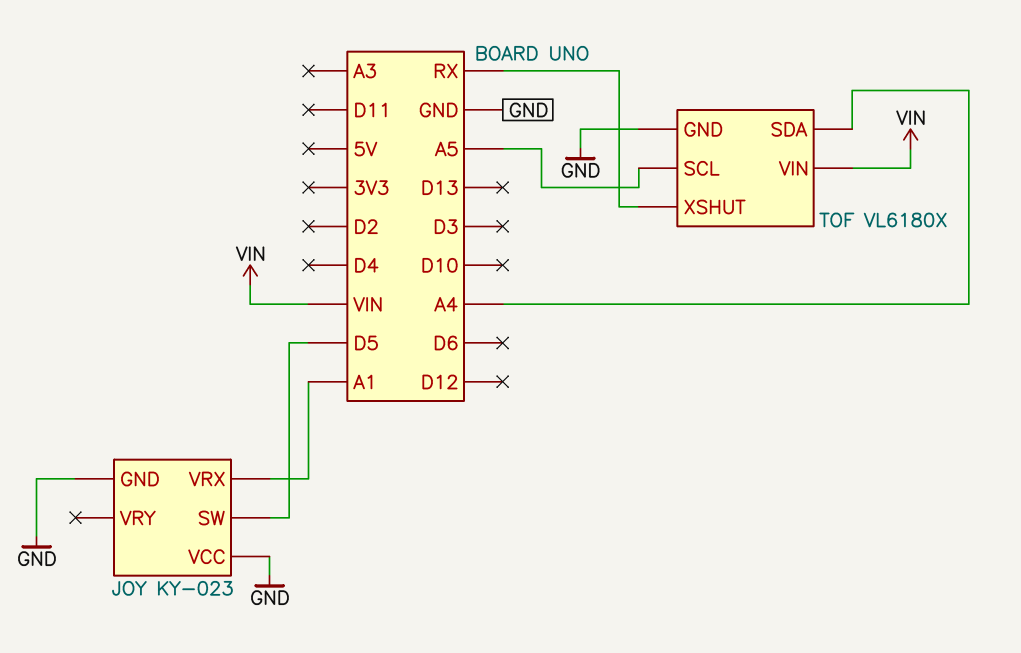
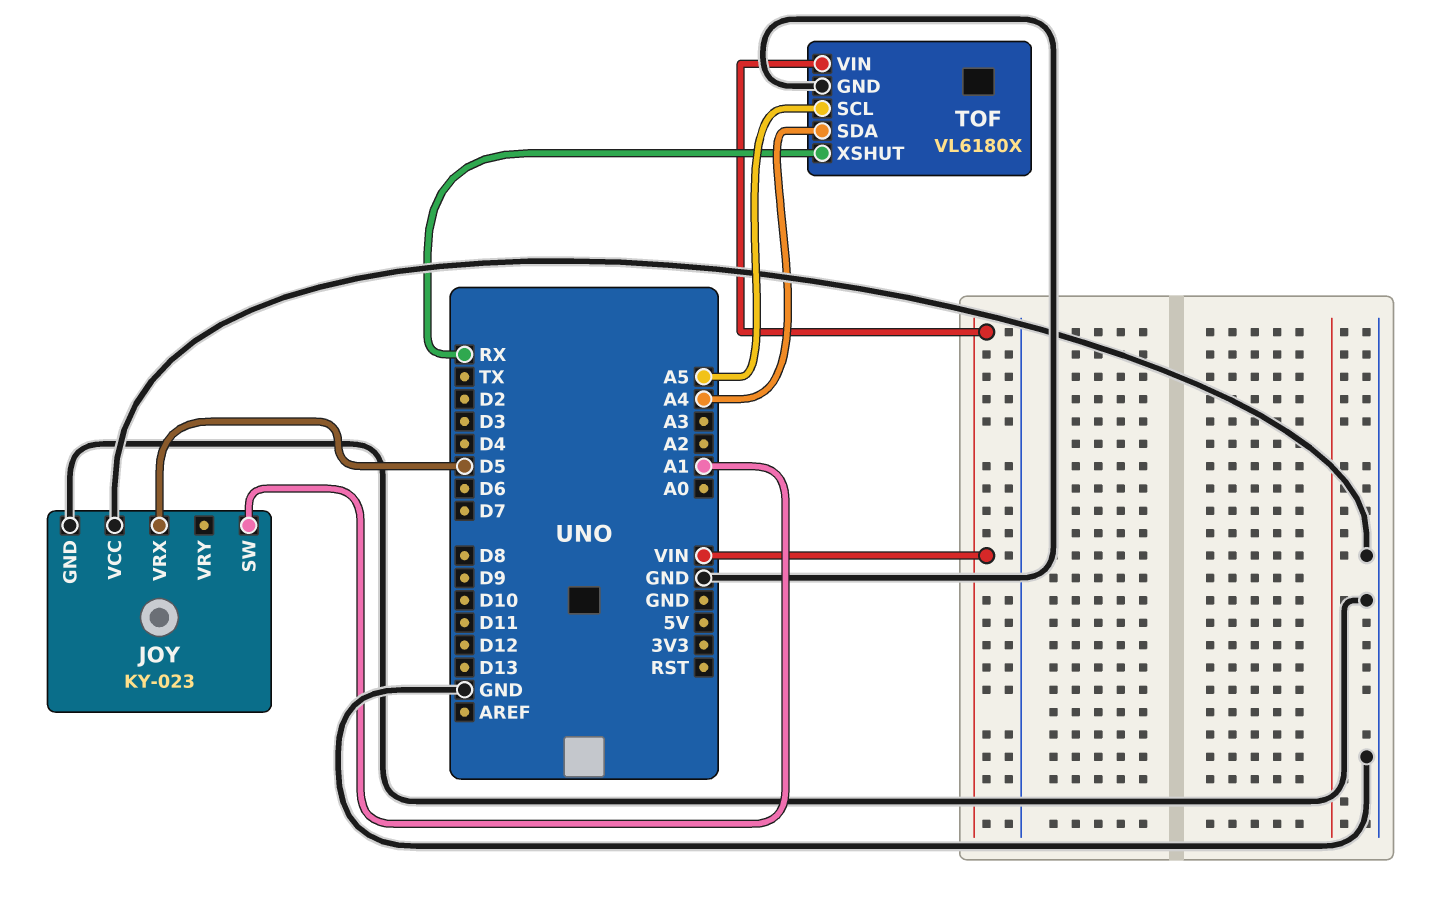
JOY pin SW: D5 -> A1
JOY pin VRX: A1 -> D5

